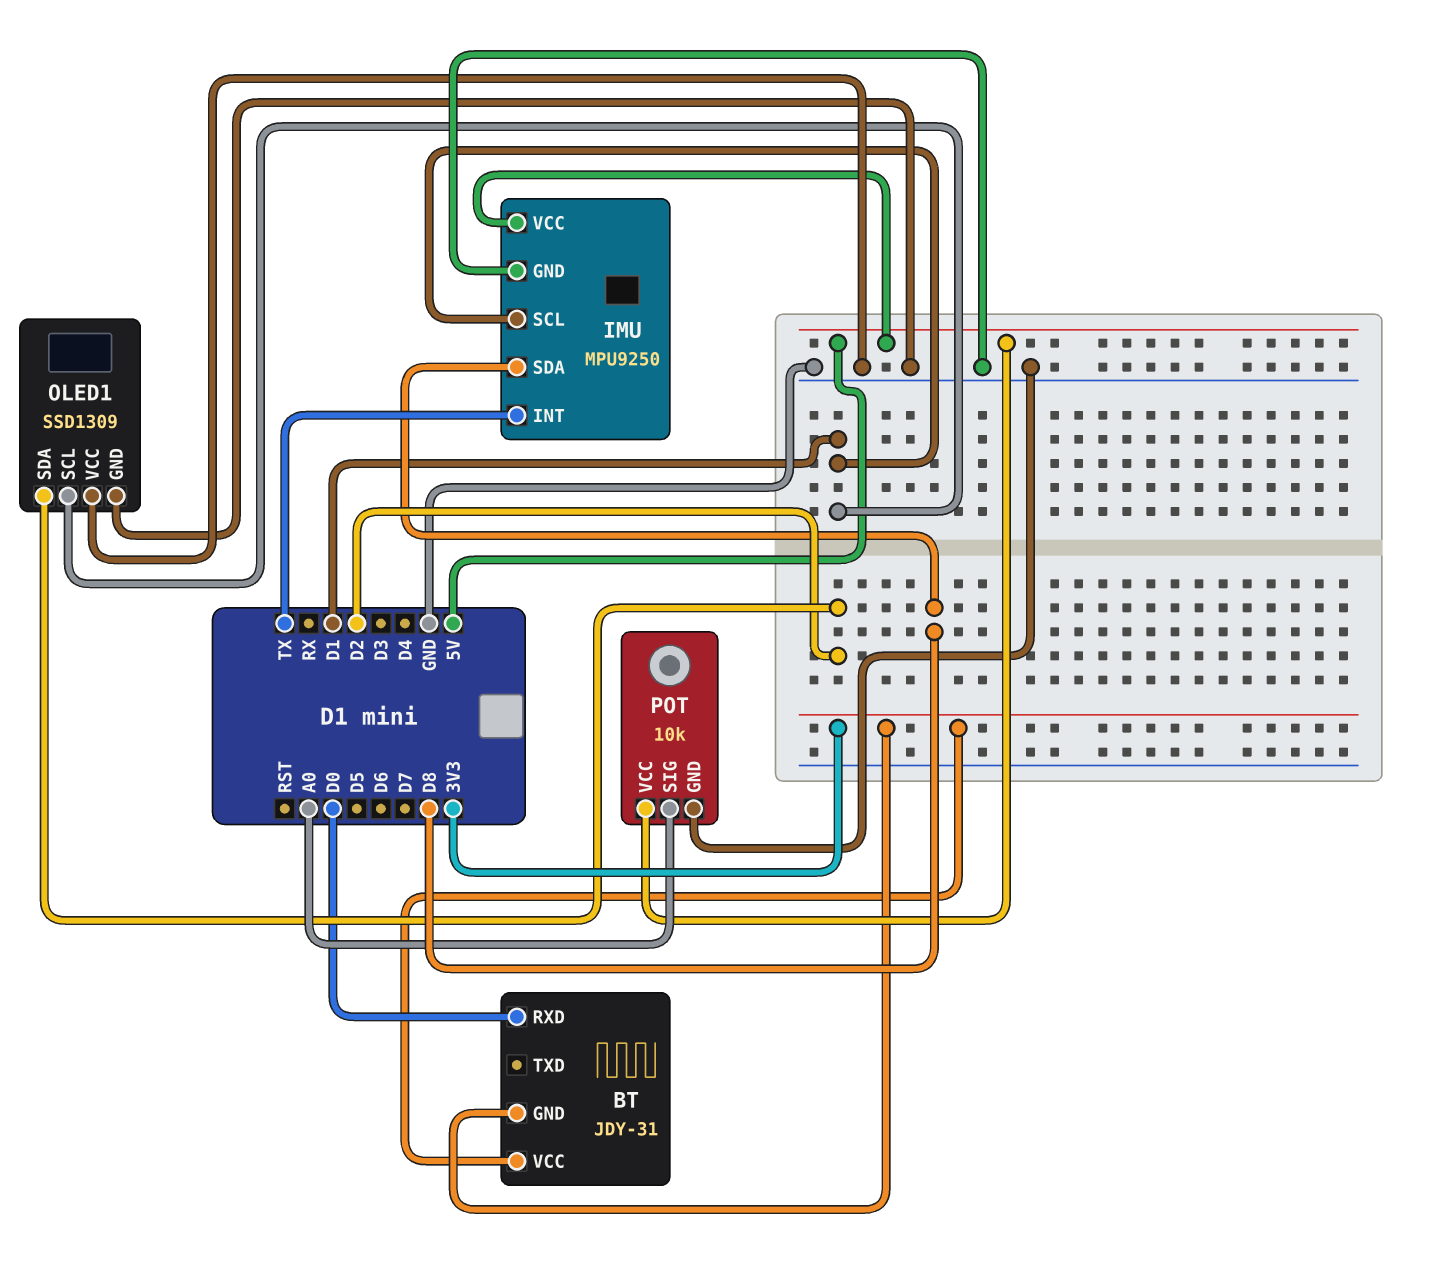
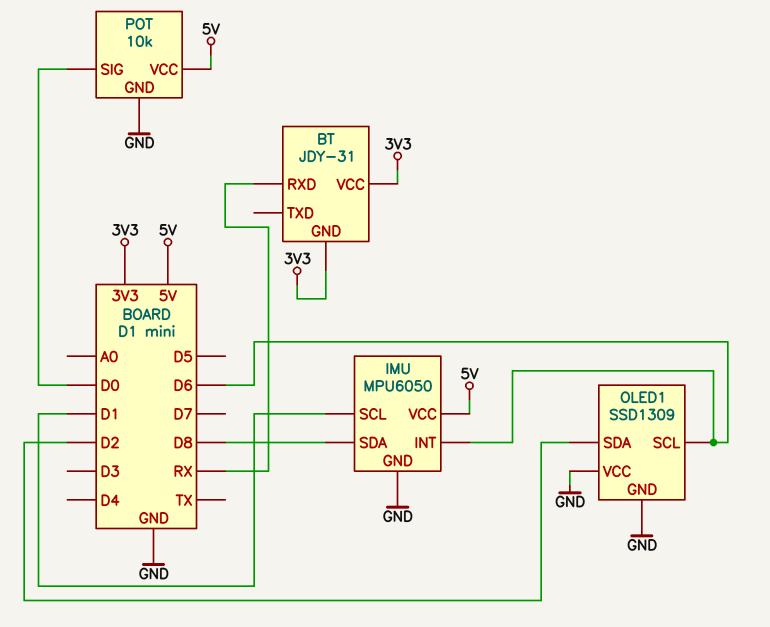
BT pin RXD: D0 -> RX
IMU: MPU9250 -> MPU6050
IMU pin INT: TX -> D6
OLED1 pin SCL: D1 -> D6
POT pin SIG: A0 -> D0

